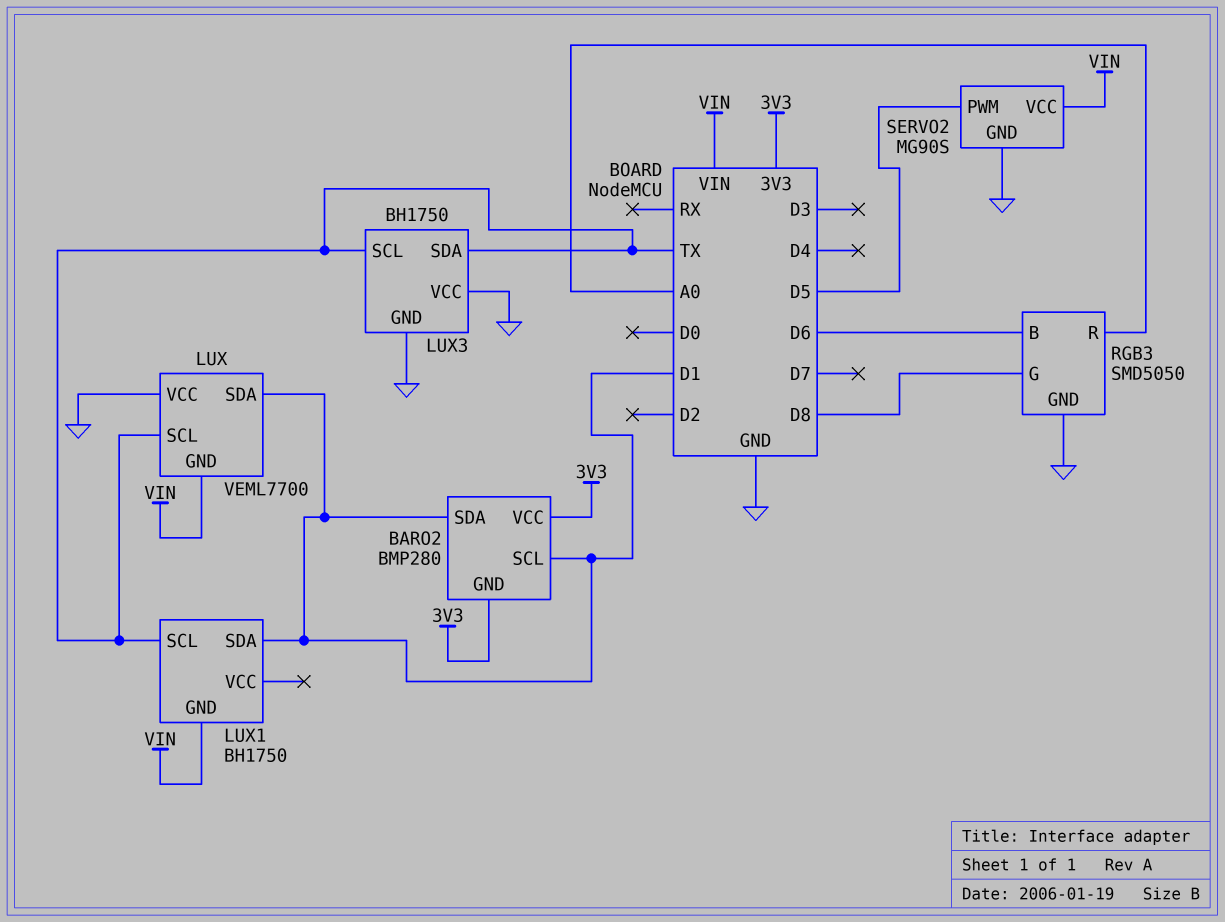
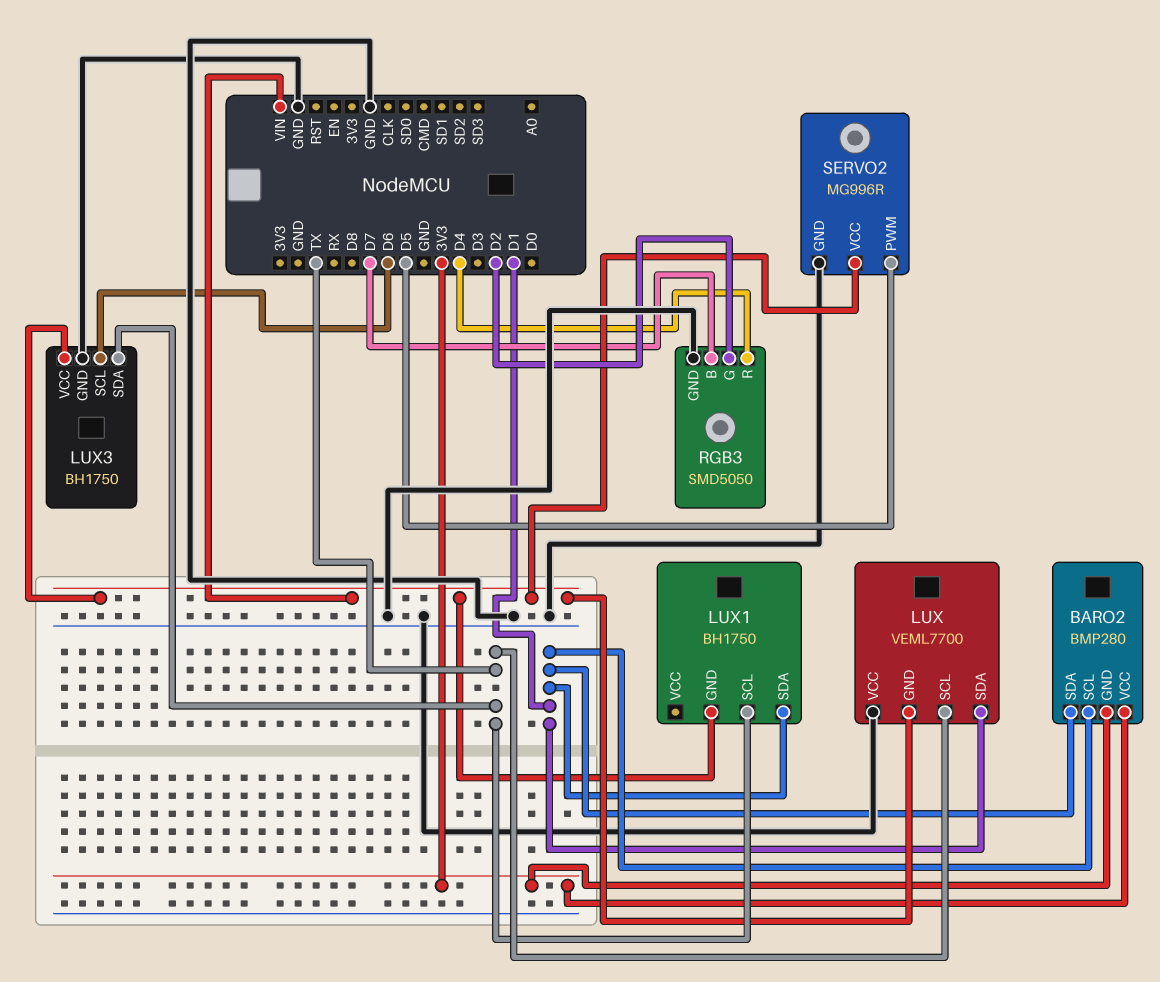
LUX3 pin SCL: TX -> D6
LUX3 pin VCC: GND -> VIN
RGB3 pin B: D6 -> D7
RGB3 pin G: D8 -> D2
RGB3 pin R: A0 -> D4
SERVO2: MG90S -> MG996R

